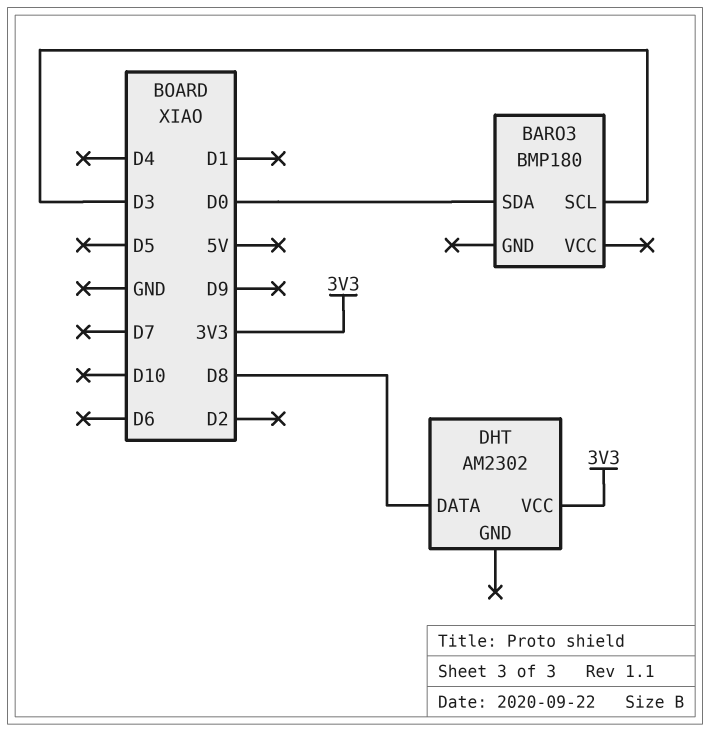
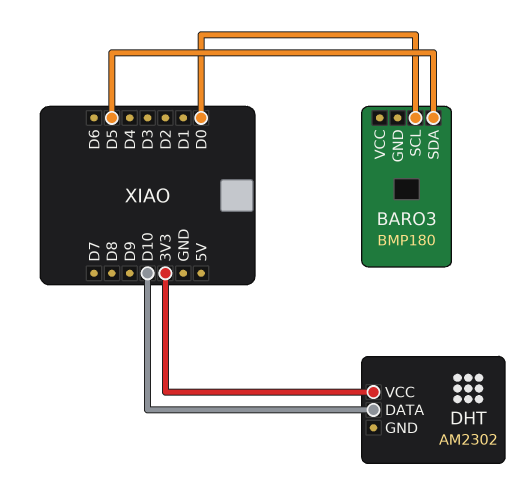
BARO3 pin SCL: D3 -> D0
BARO3 pin SDA: D0 -> D5
DHT pin DATA: D8 -> D10

